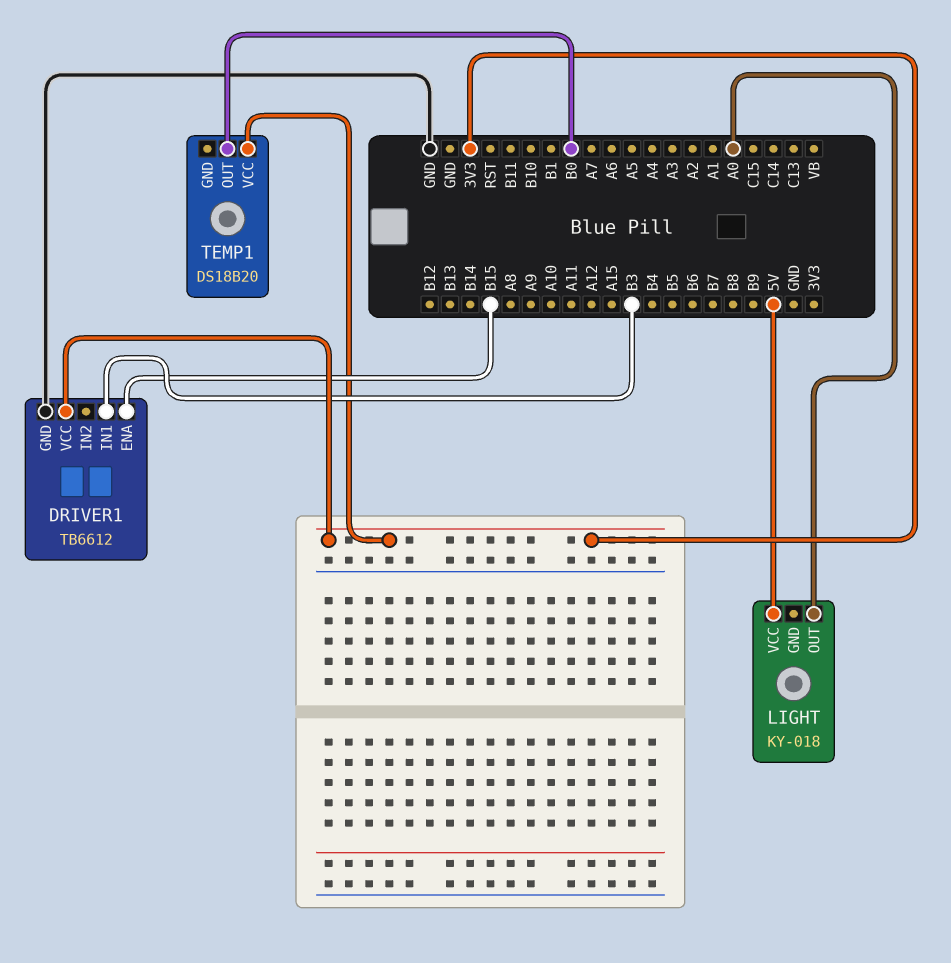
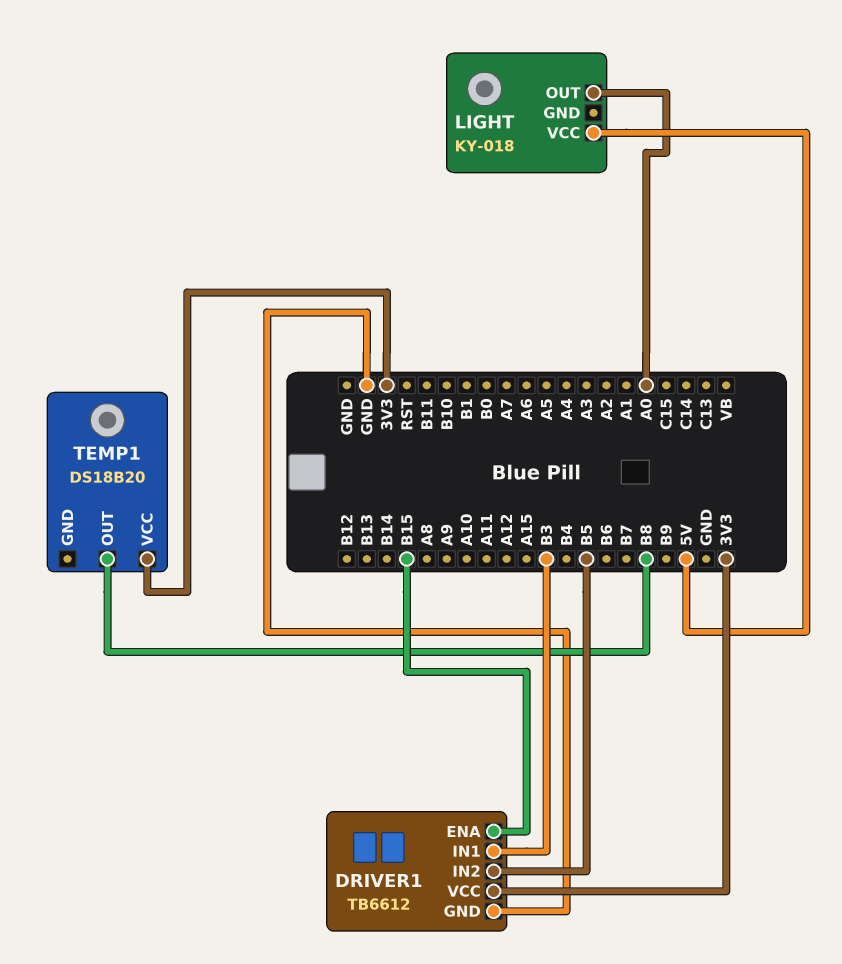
DRIVER1 pin IN2: none -> B5
TEMP1 pin OUT: B0 -> B8

